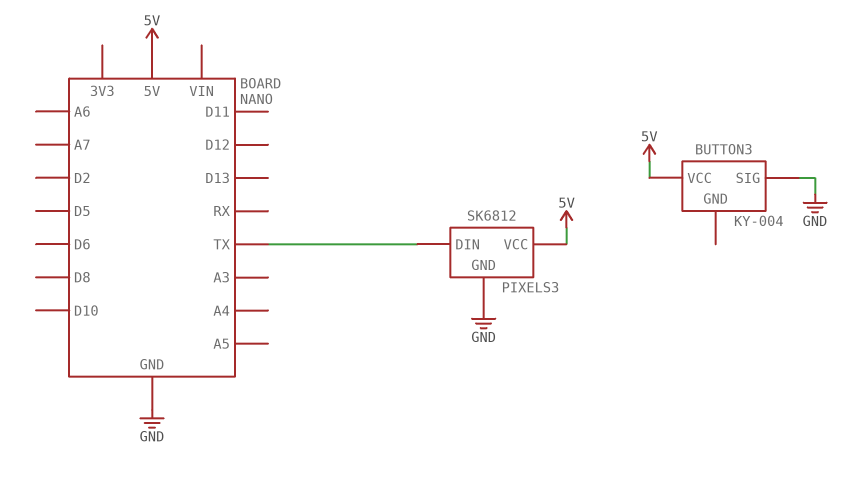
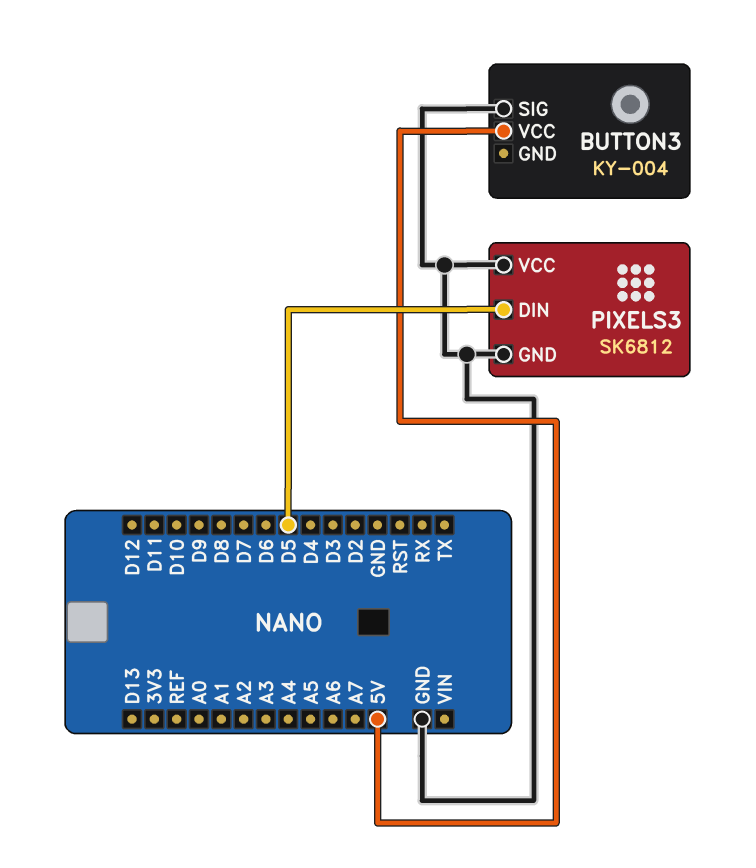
PIXELS3 pin DIN: TX -> D5
PIXELS3 pin VCC: 5V -> GND

